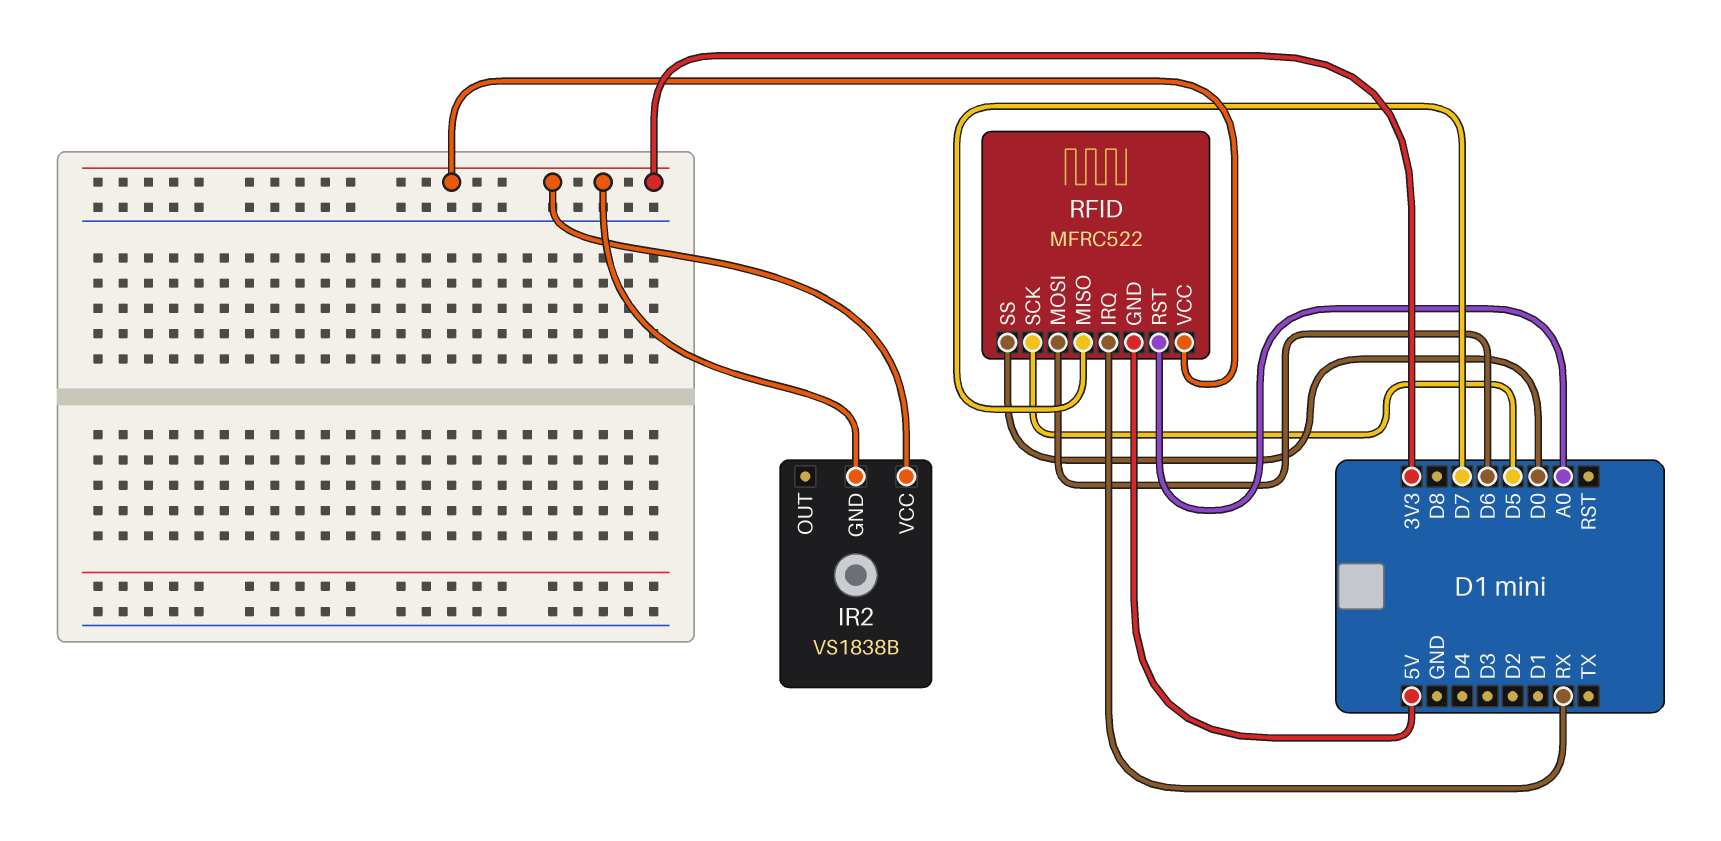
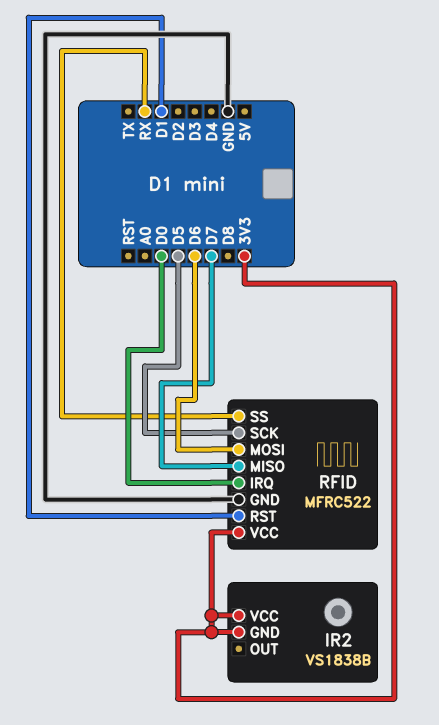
RFID pin GND: 5V -> GND
RFID pin IRQ: RX -> D0
RFID pin RST: A0 -> D1
RFID pin SS: D0 -> RX

